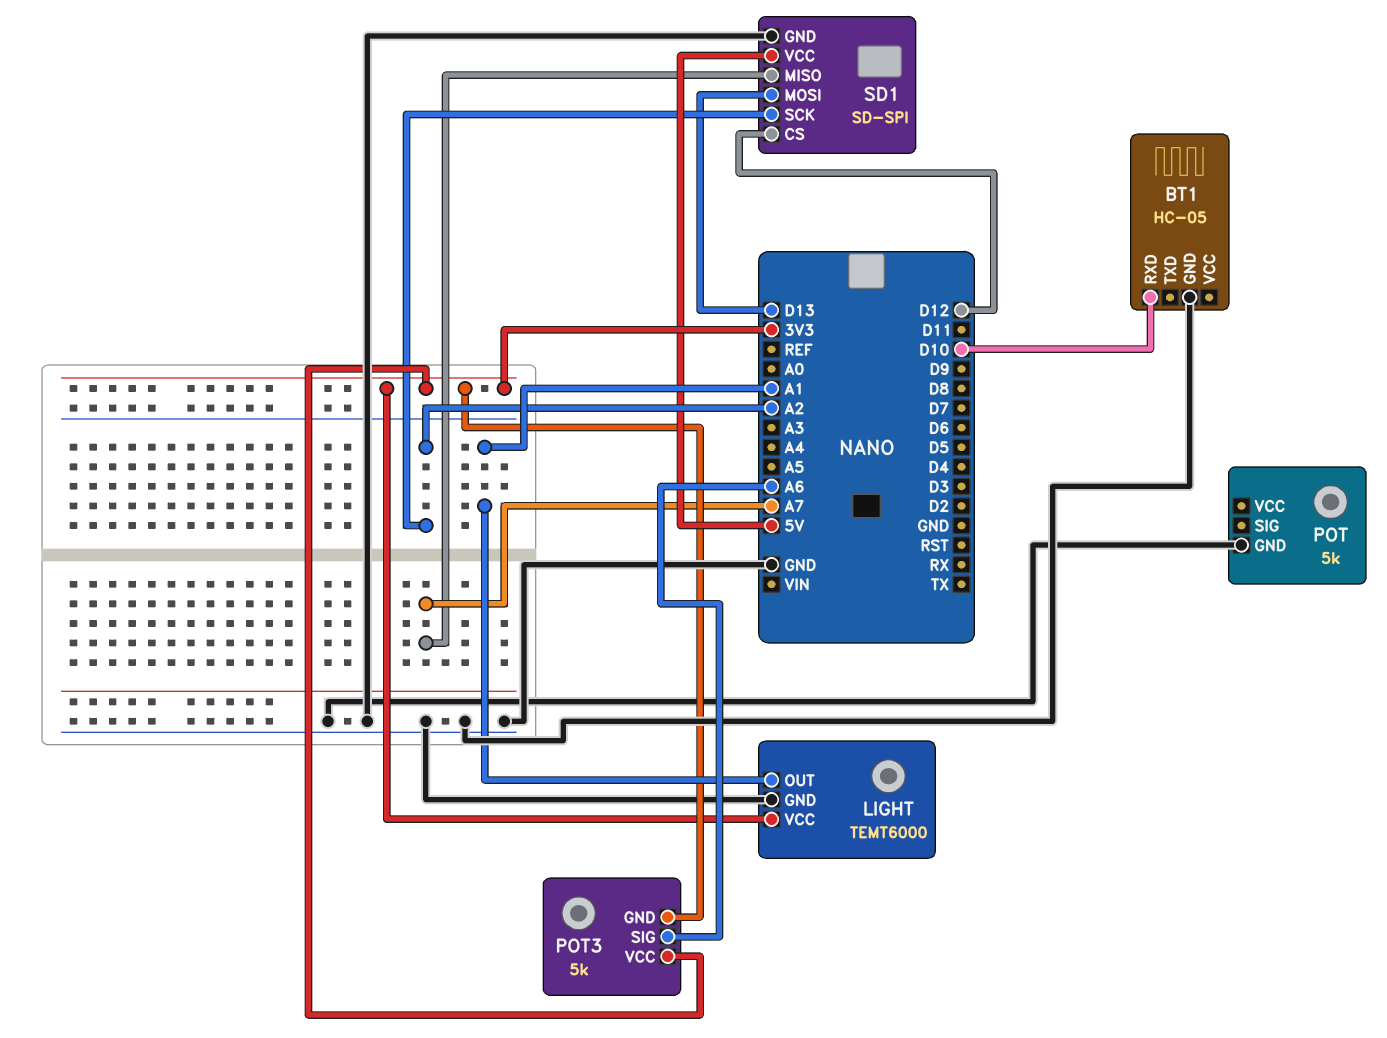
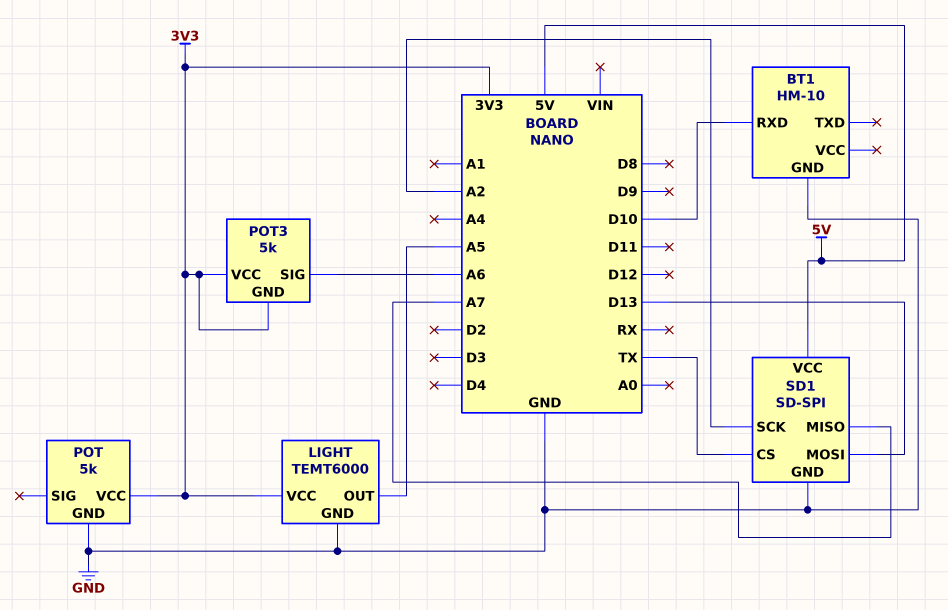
BT1: HC-05 -> HM-10
LIGHT pin OUT: A1 -> A5
POT pin VCC: none -> 3V3
SD1 pin CS: D12 -> TX

